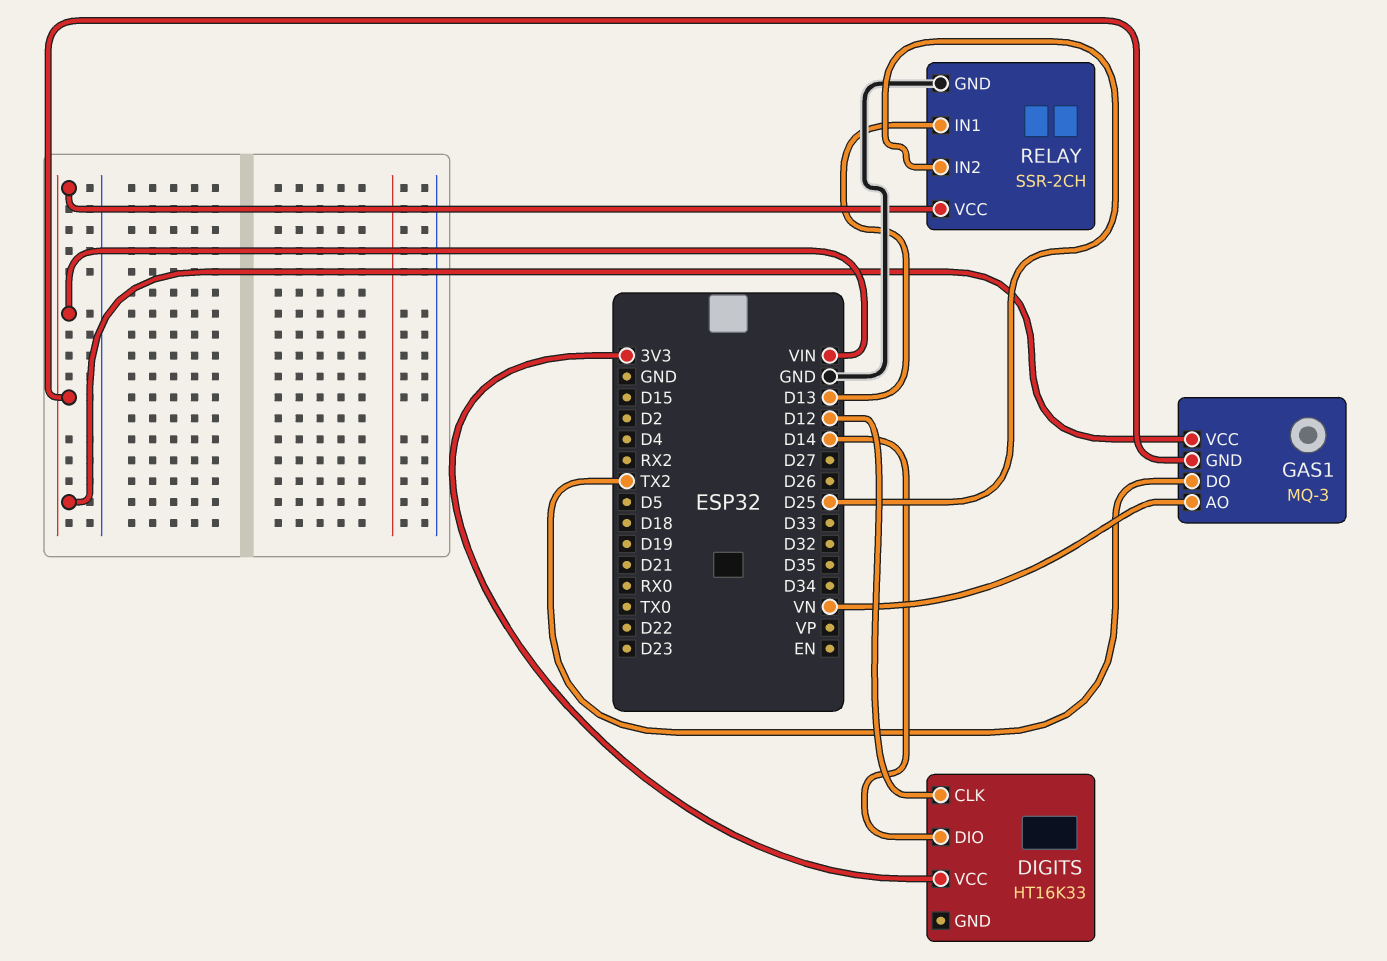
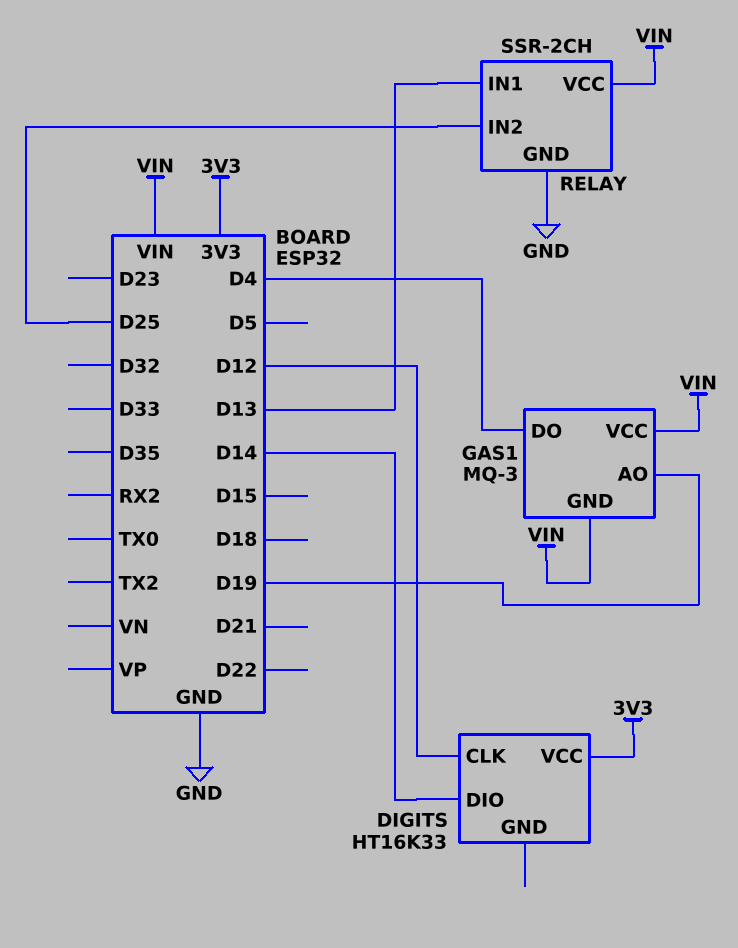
GAS1 pin AO: VN -> D19
GAS1 pin DO: TX2 -> D4

